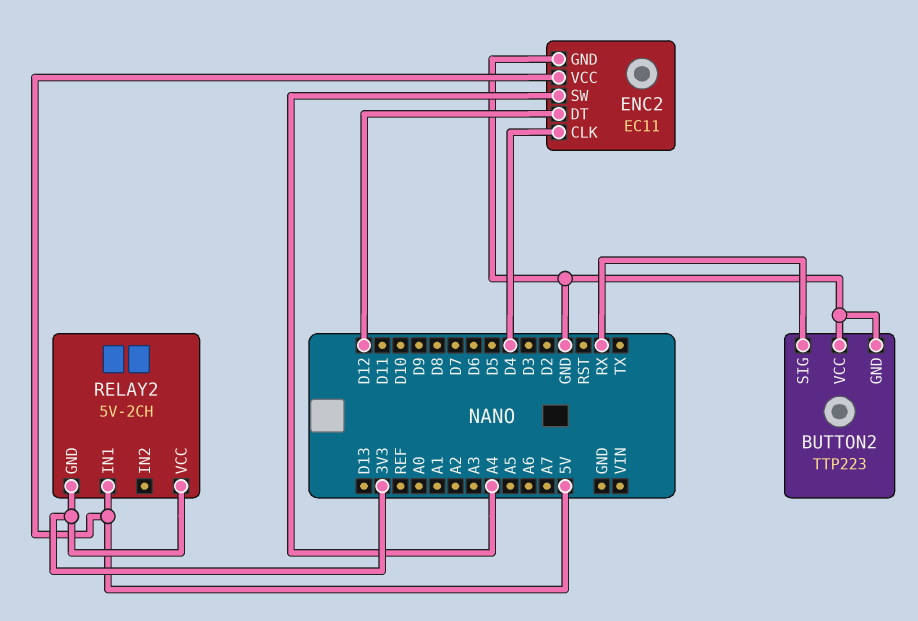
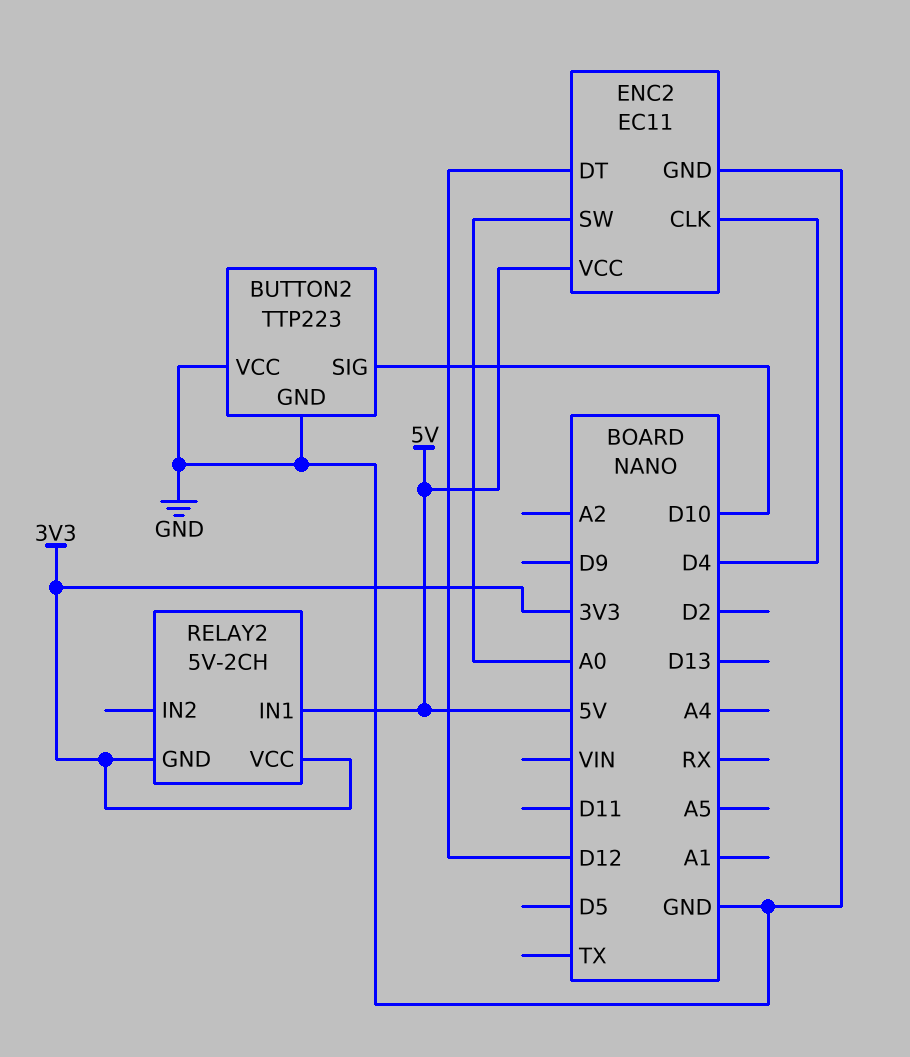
BUTTON2 pin SIG: RX -> D10
ENC2 pin SW: A4 -> A0

